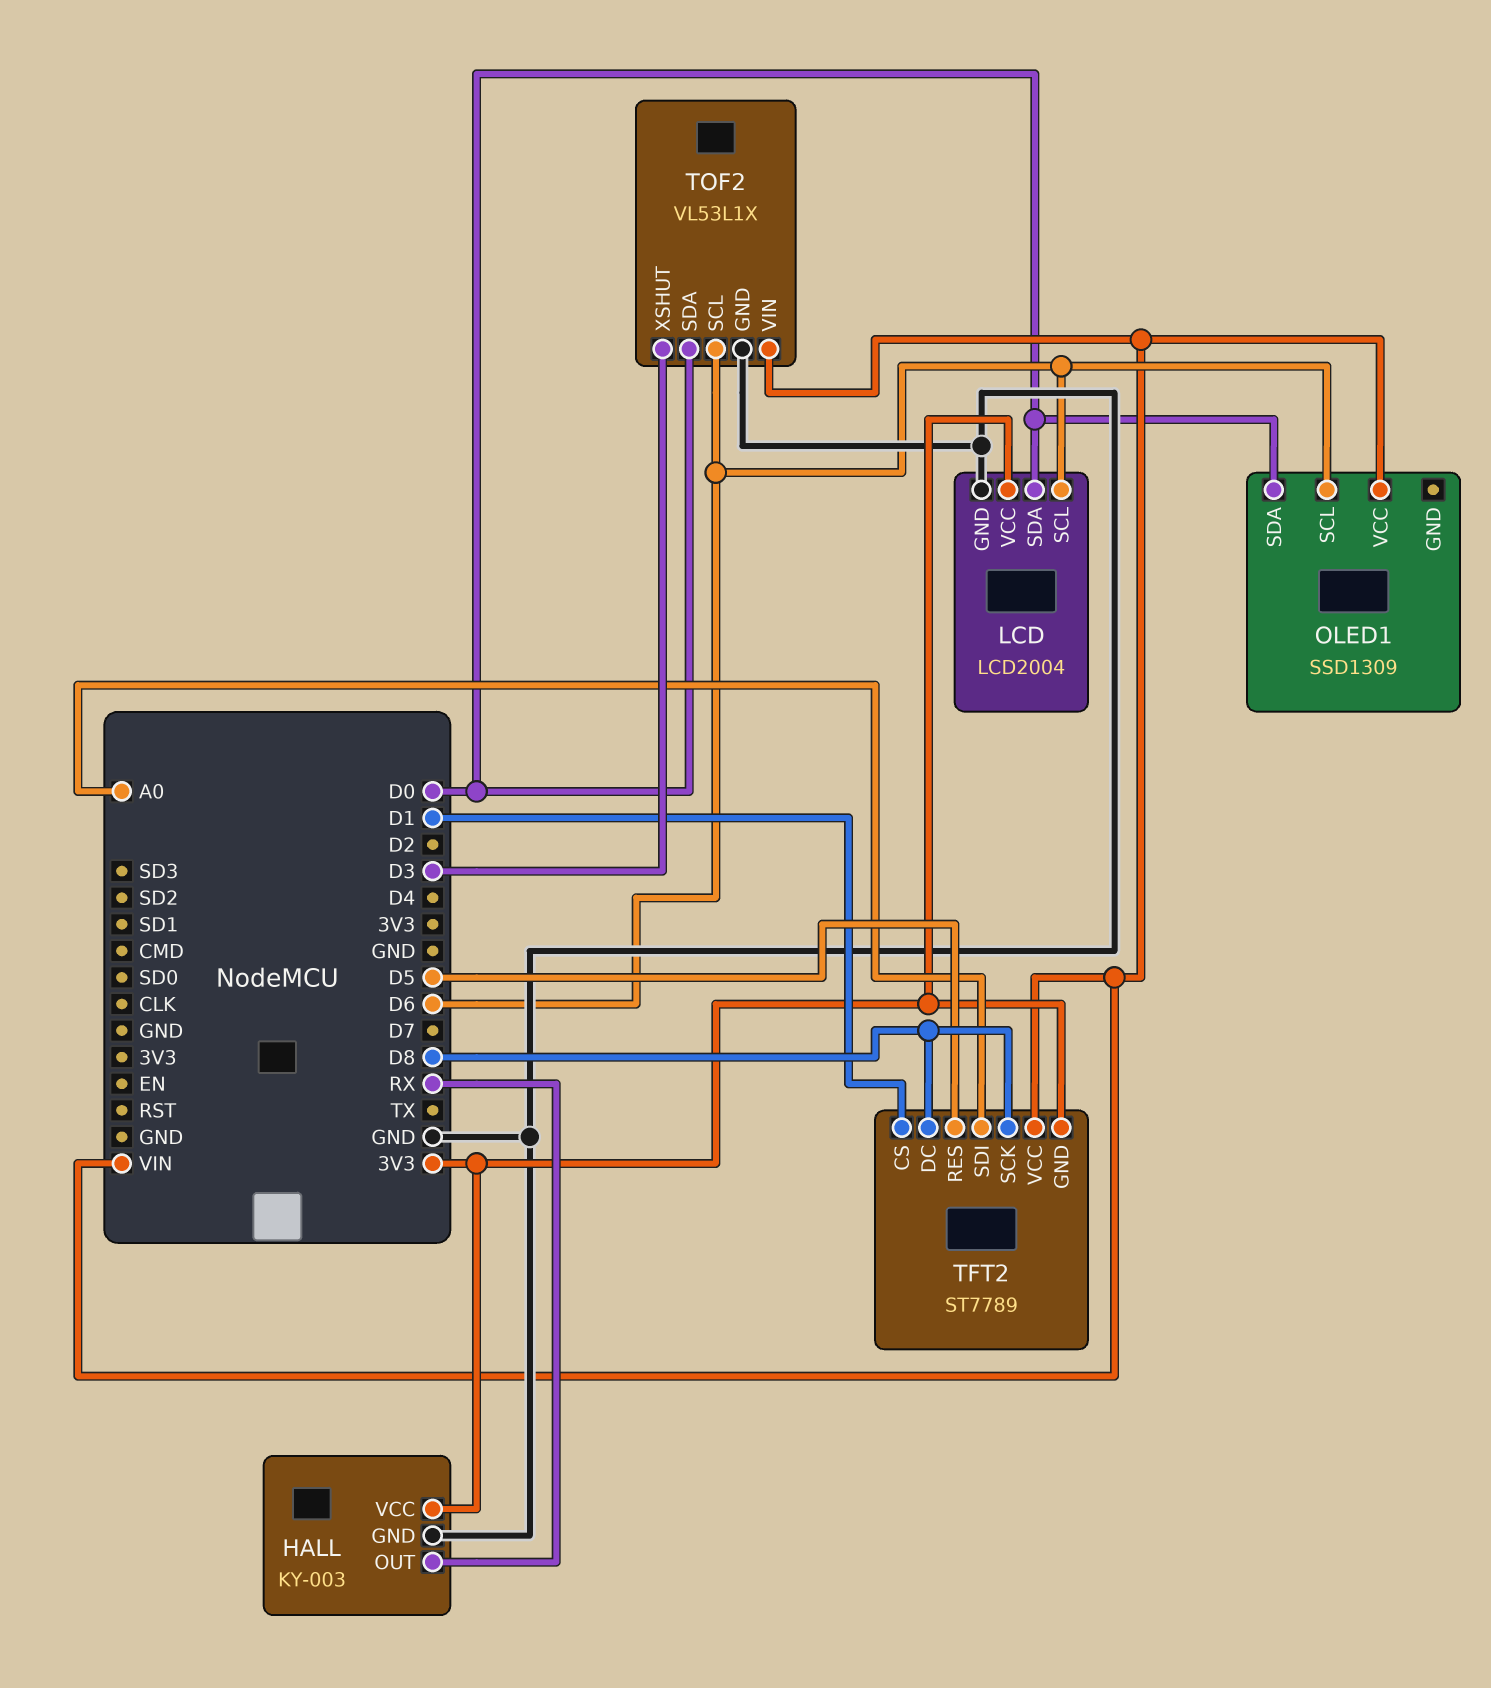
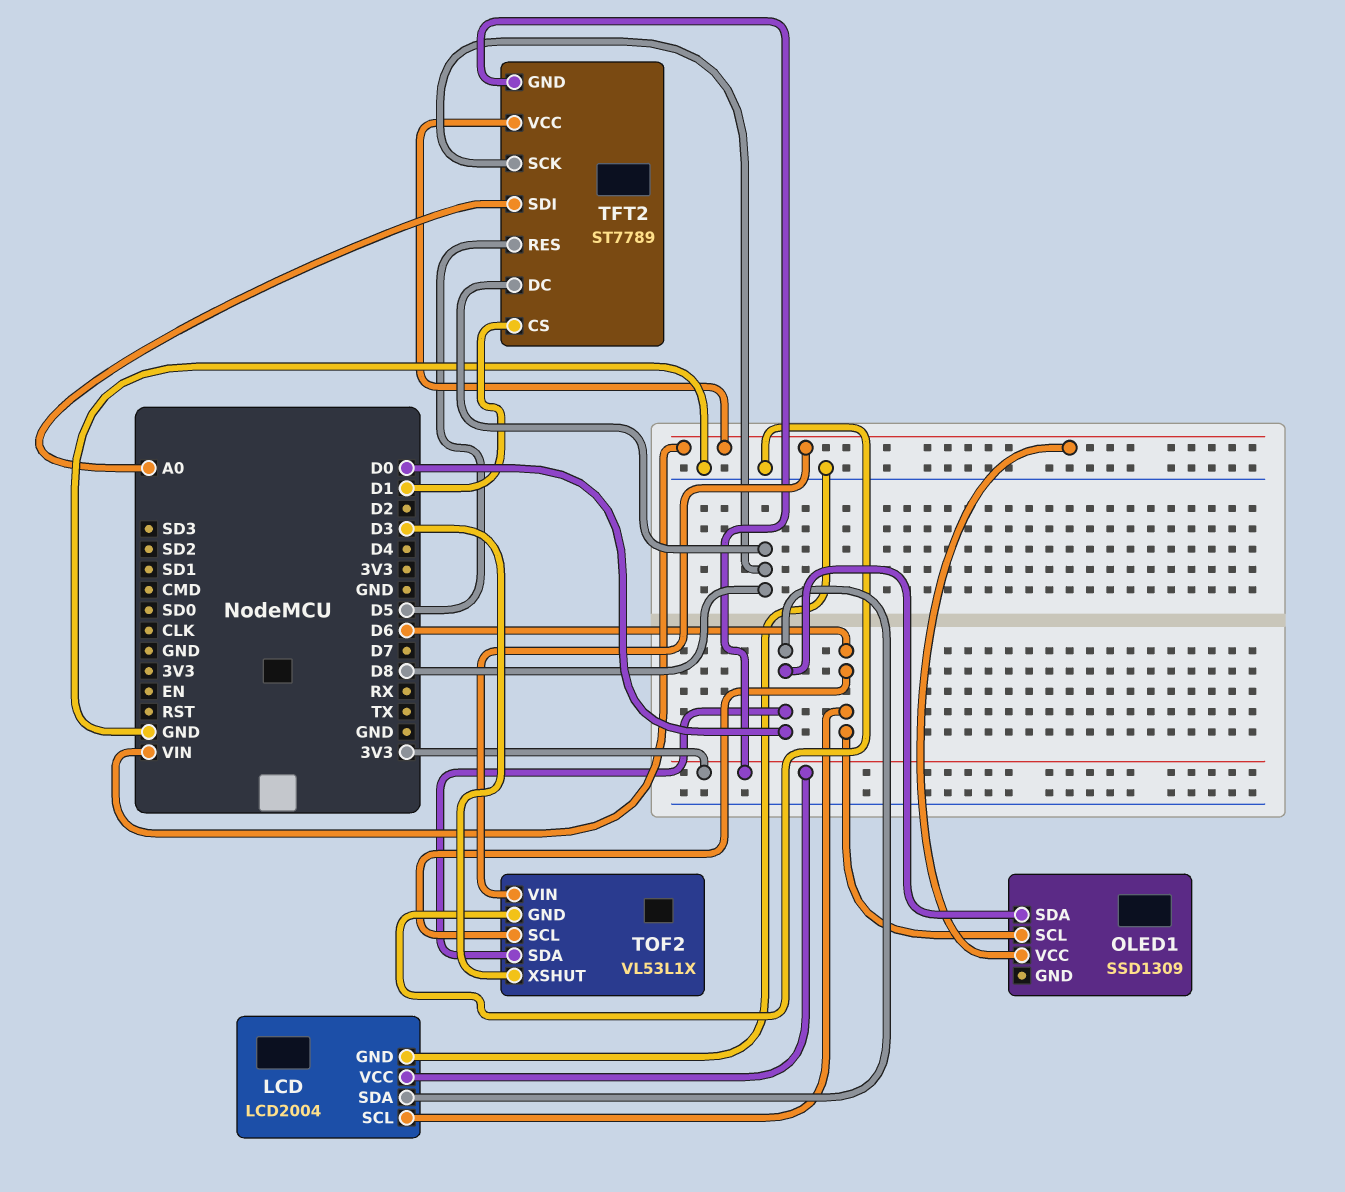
HALL: KY-003 -> none
HALL pin GND: GND -> none
HALL pin OUT: RX -> none
HALL pin VCC: 3V3 -> none

